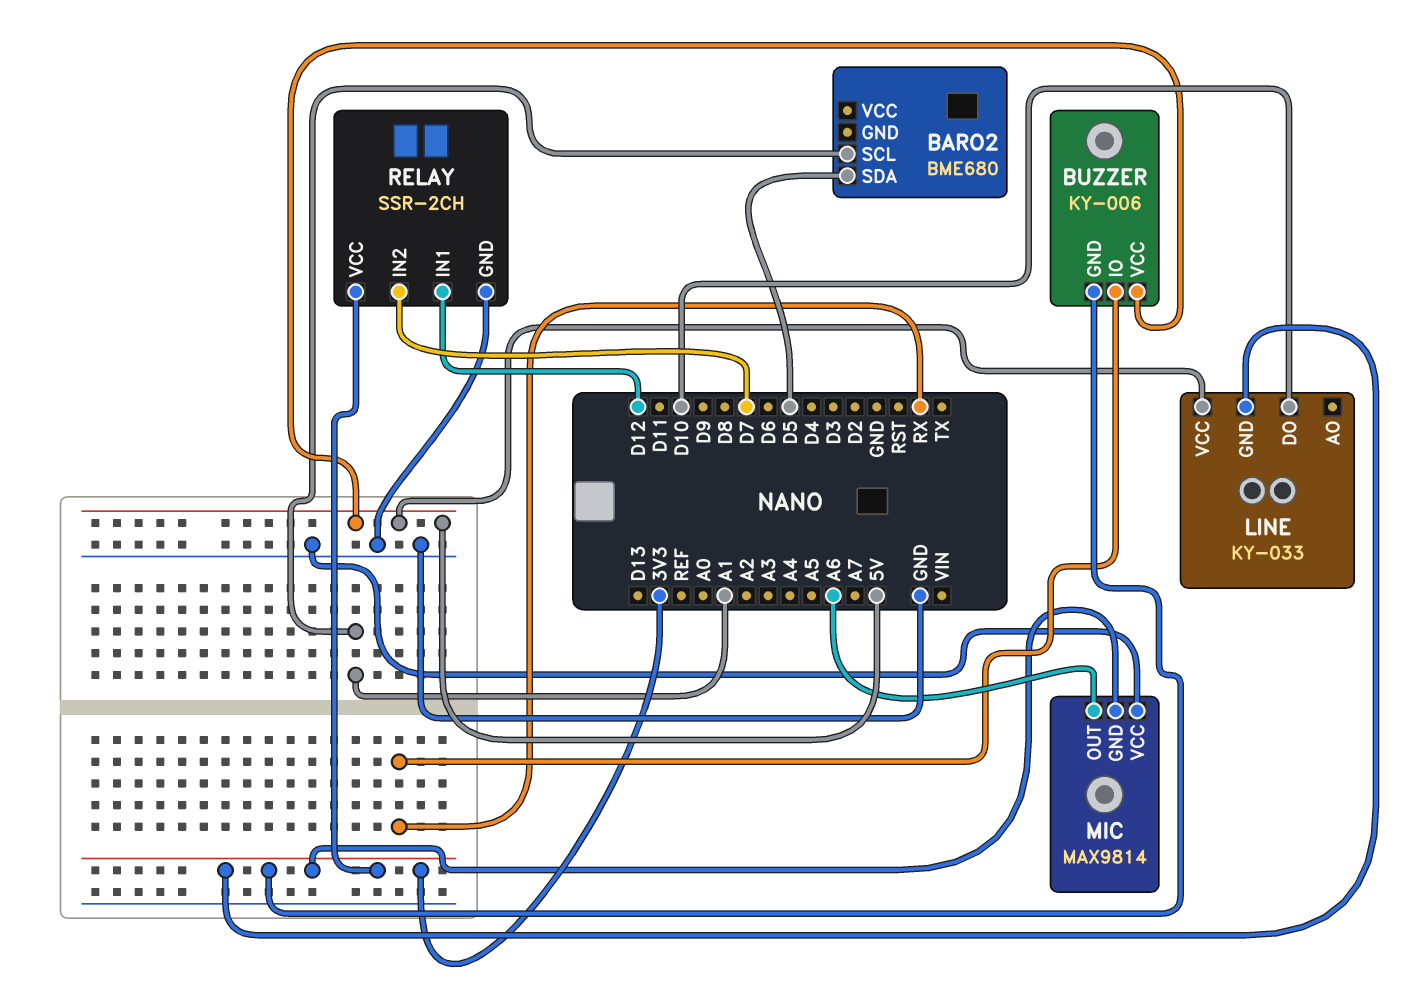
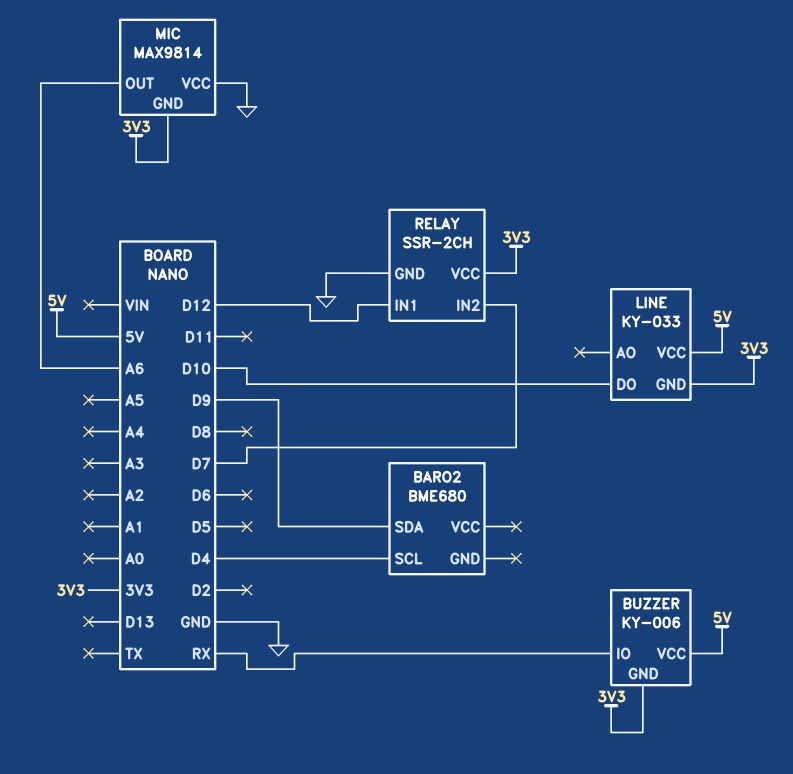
BARO2 pin SCL: A1 -> D4
BARO2 pin SDA: D5 -> D9

